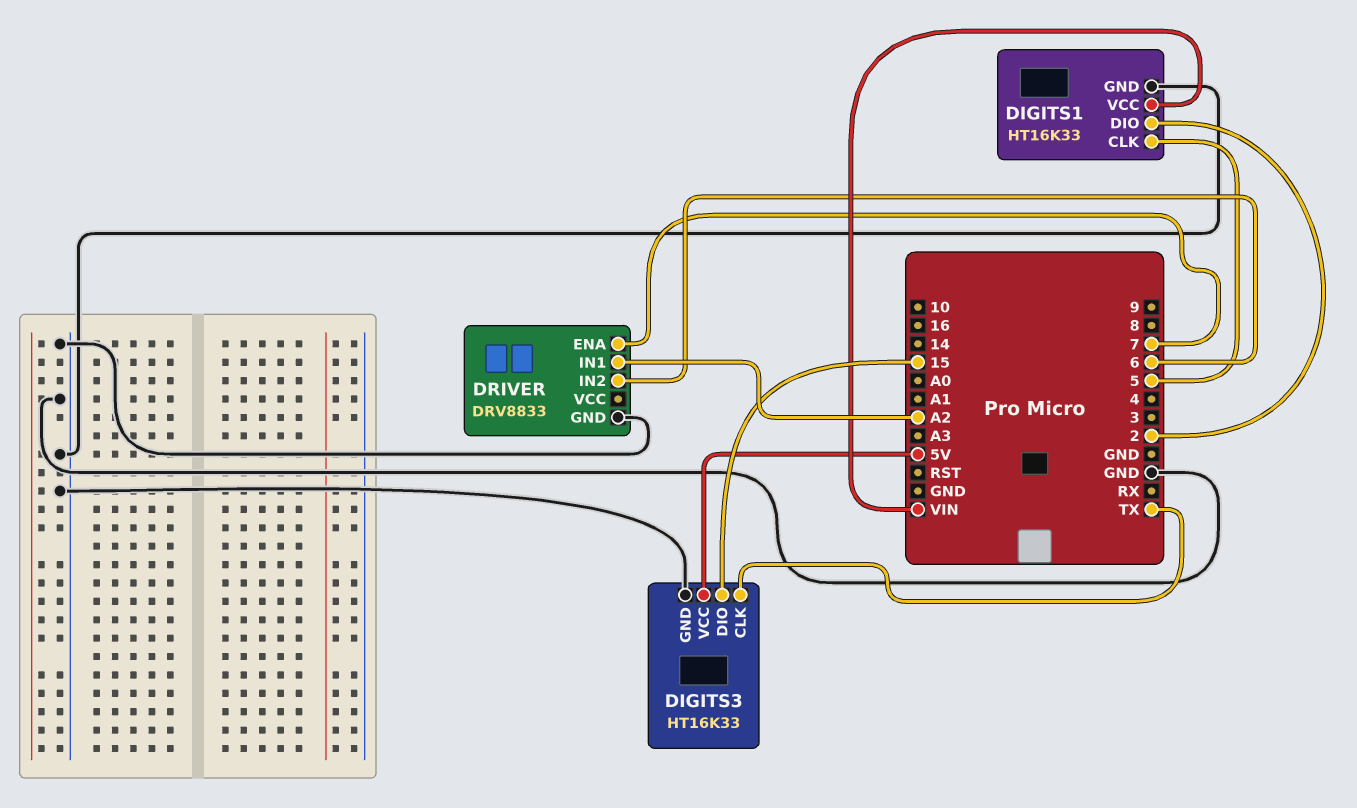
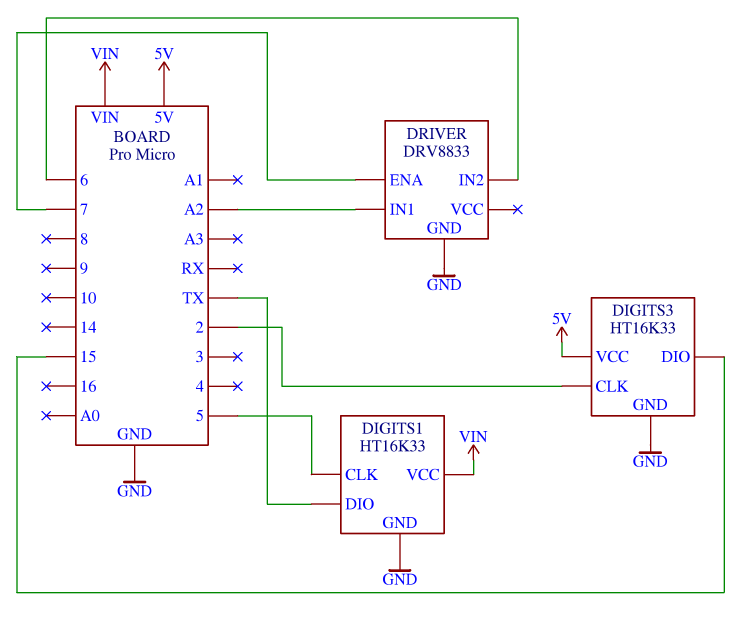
DIGITS1 pin DIO: 2 -> TX
DIGITS3 pin CLK: TX -> 2

